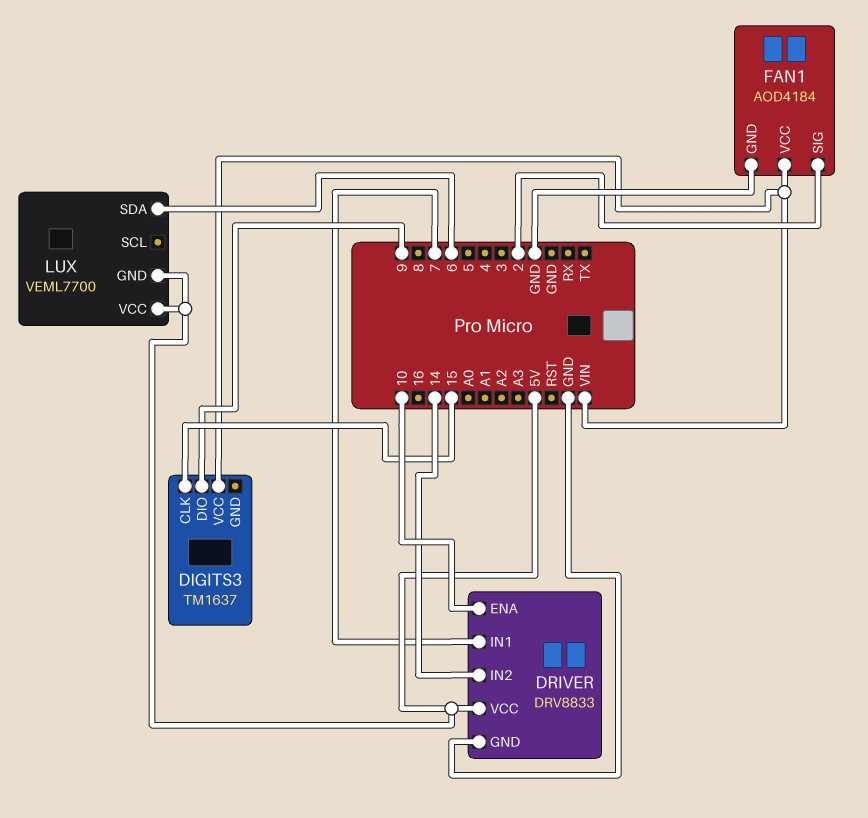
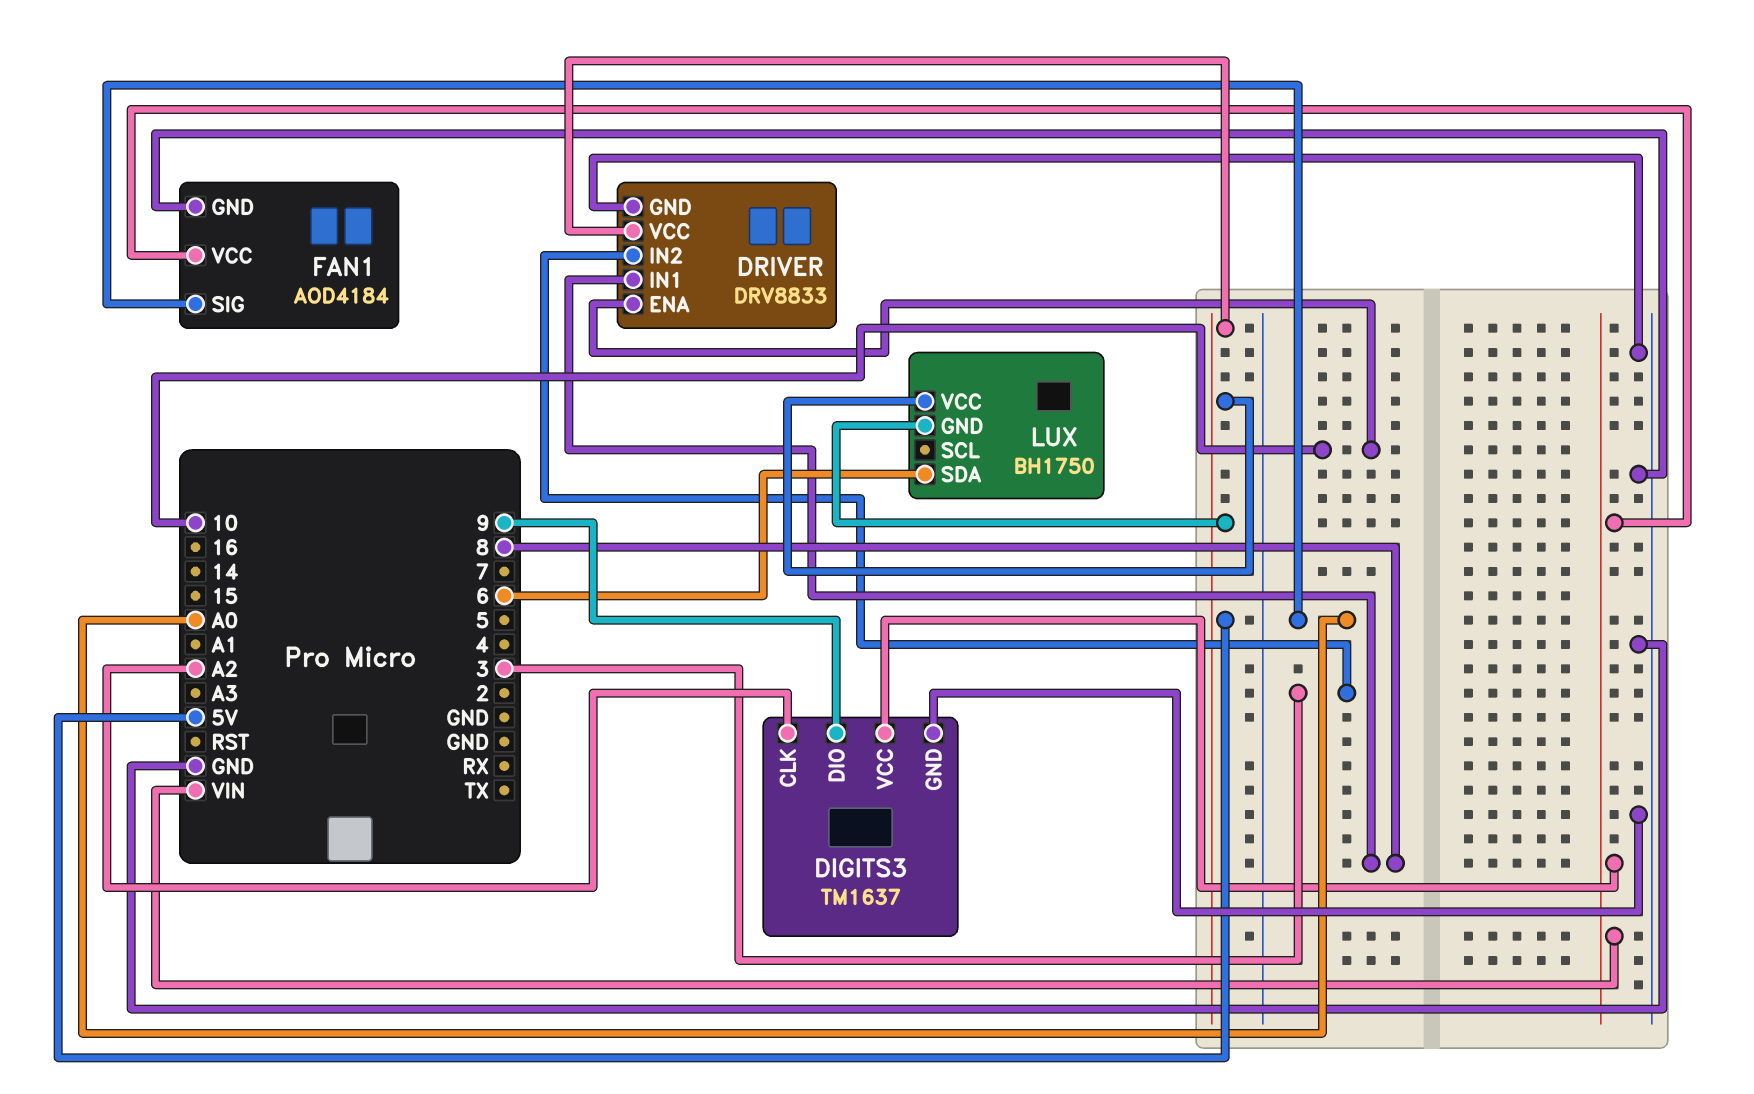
DIGITS3 pin CLK: 15 -> A2
DIGITS3 pin GND: none -> GND
DRIVER pin IN1: 7 -> 8
DRIVER pin IN2: 14 -> 3
FAN1 pin SIG: 2 -> A0
LUX: VEML7700 -> BH1750

